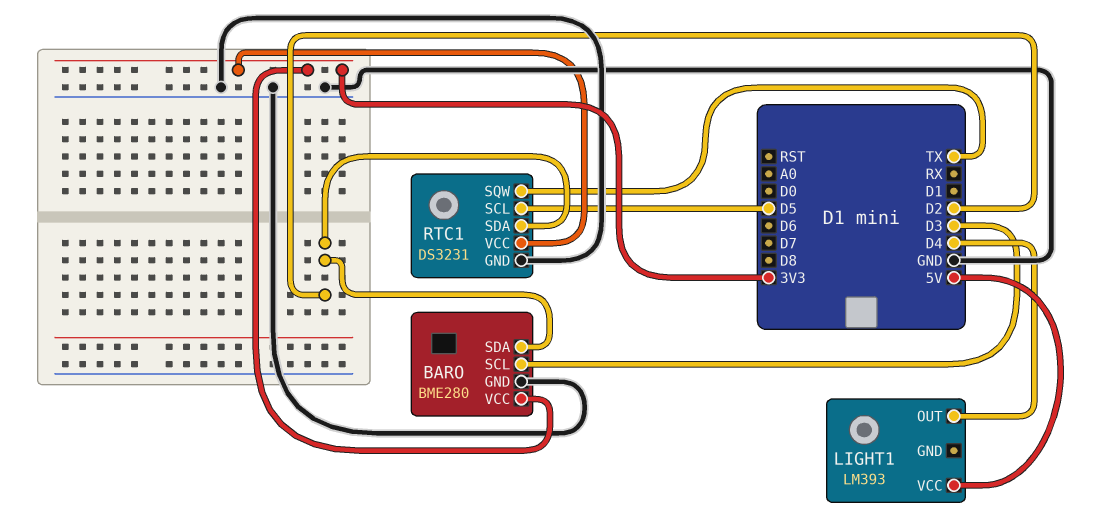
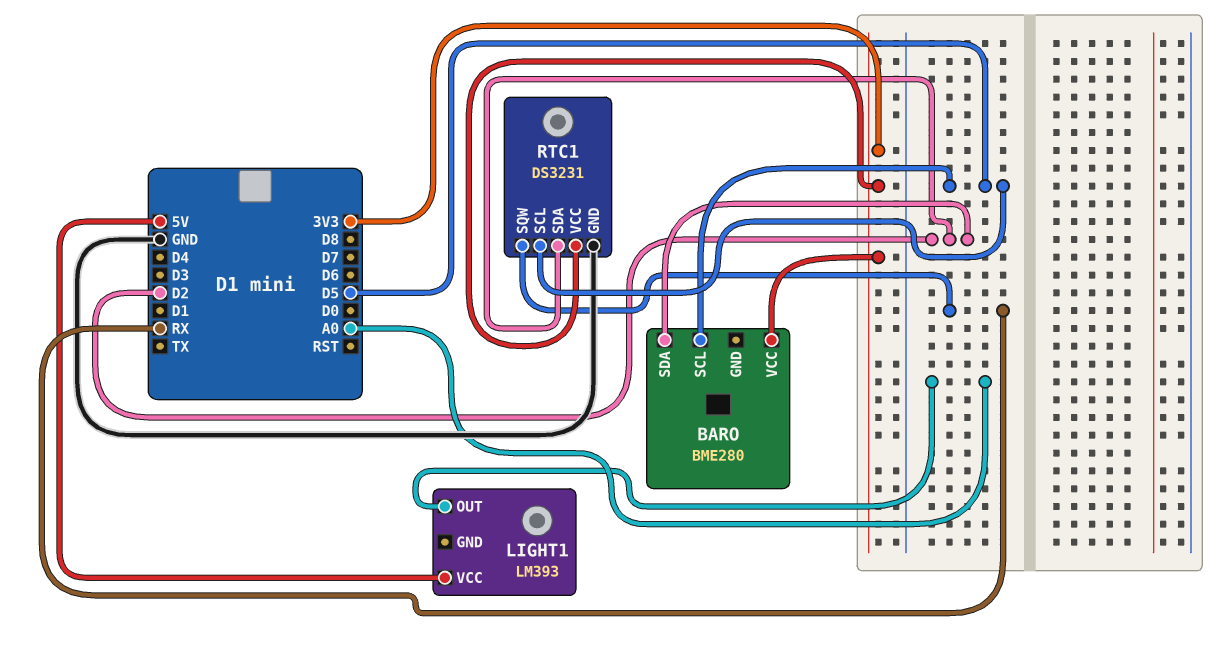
BARO pin GND: GND -> none
BARO pin SCL: D3 -> D5
LIGHT1 pin OUT: D4 -> A0
RTC1 pin SQW: TX -> RX

